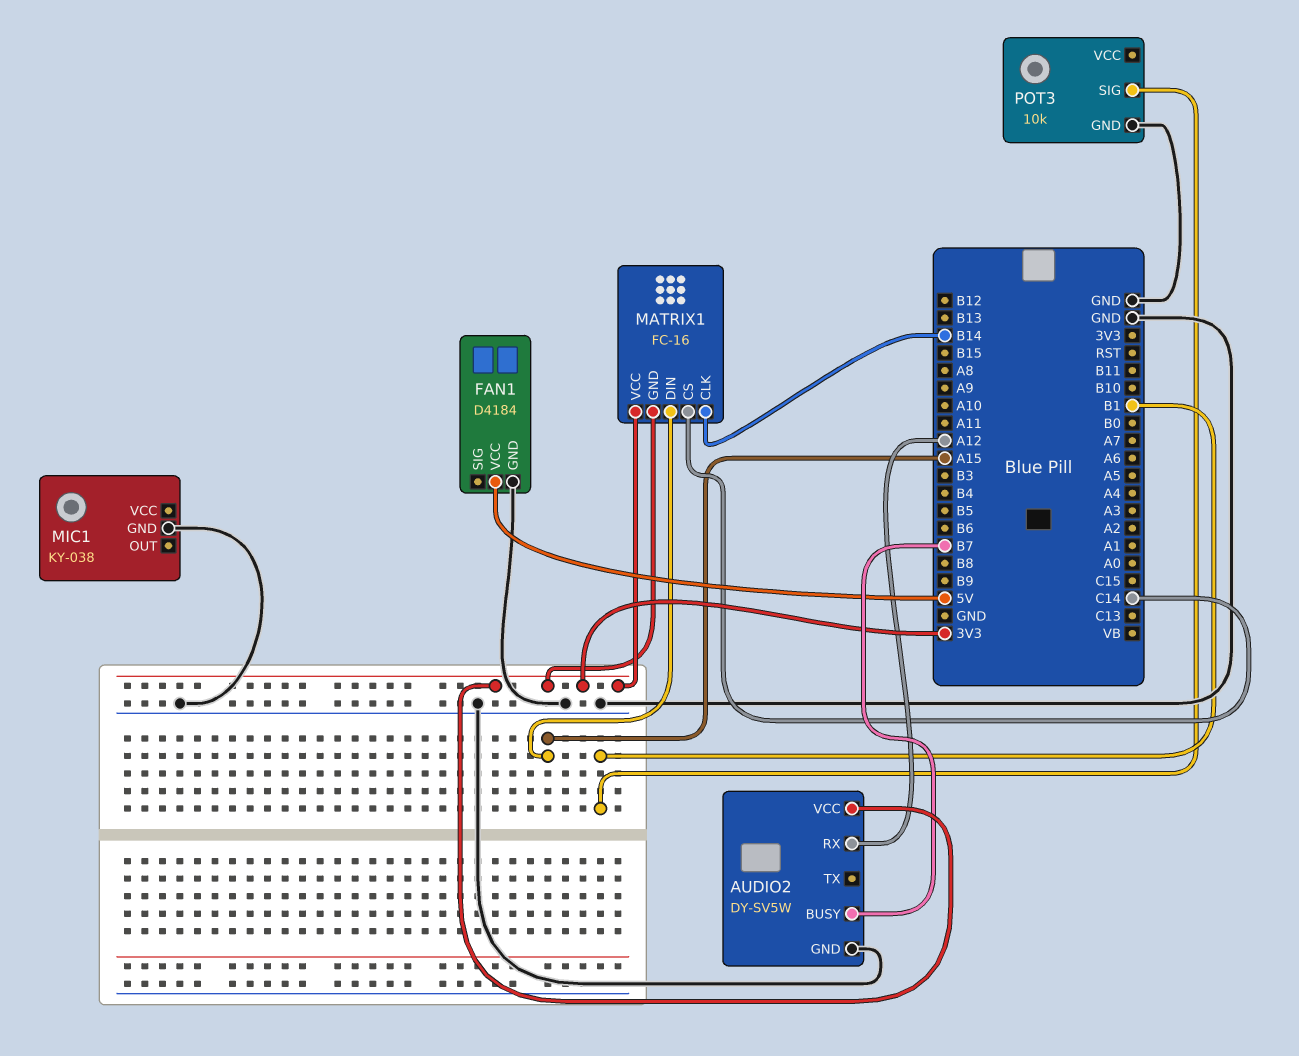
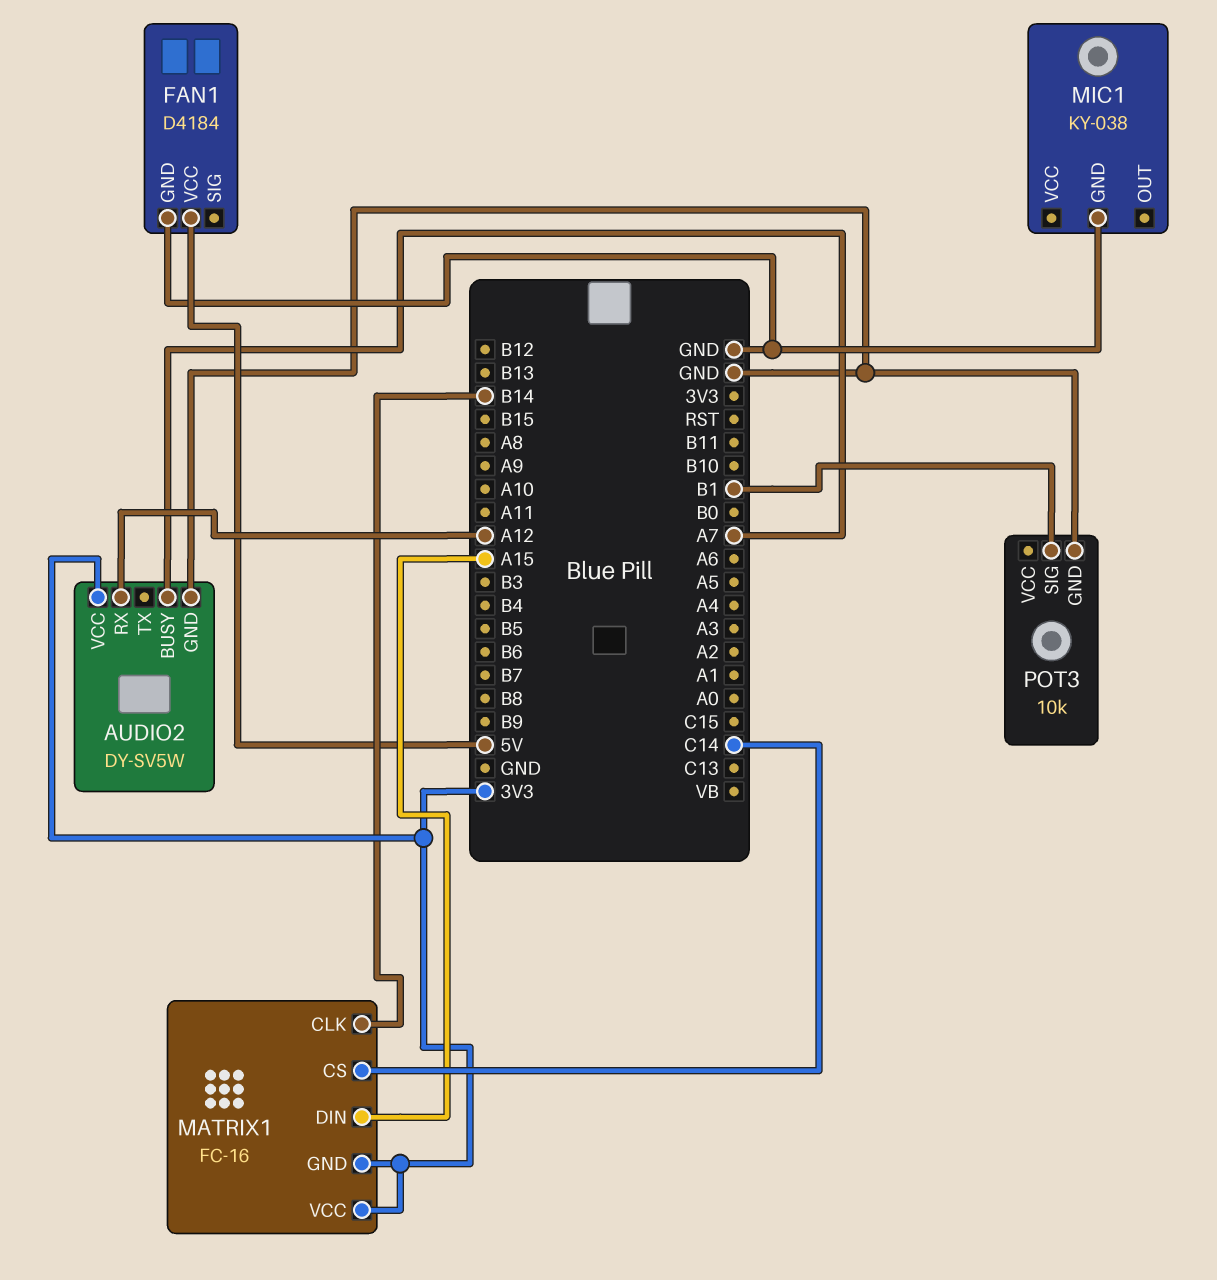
AUDIO2 pin BUSY: B7 -> A7

